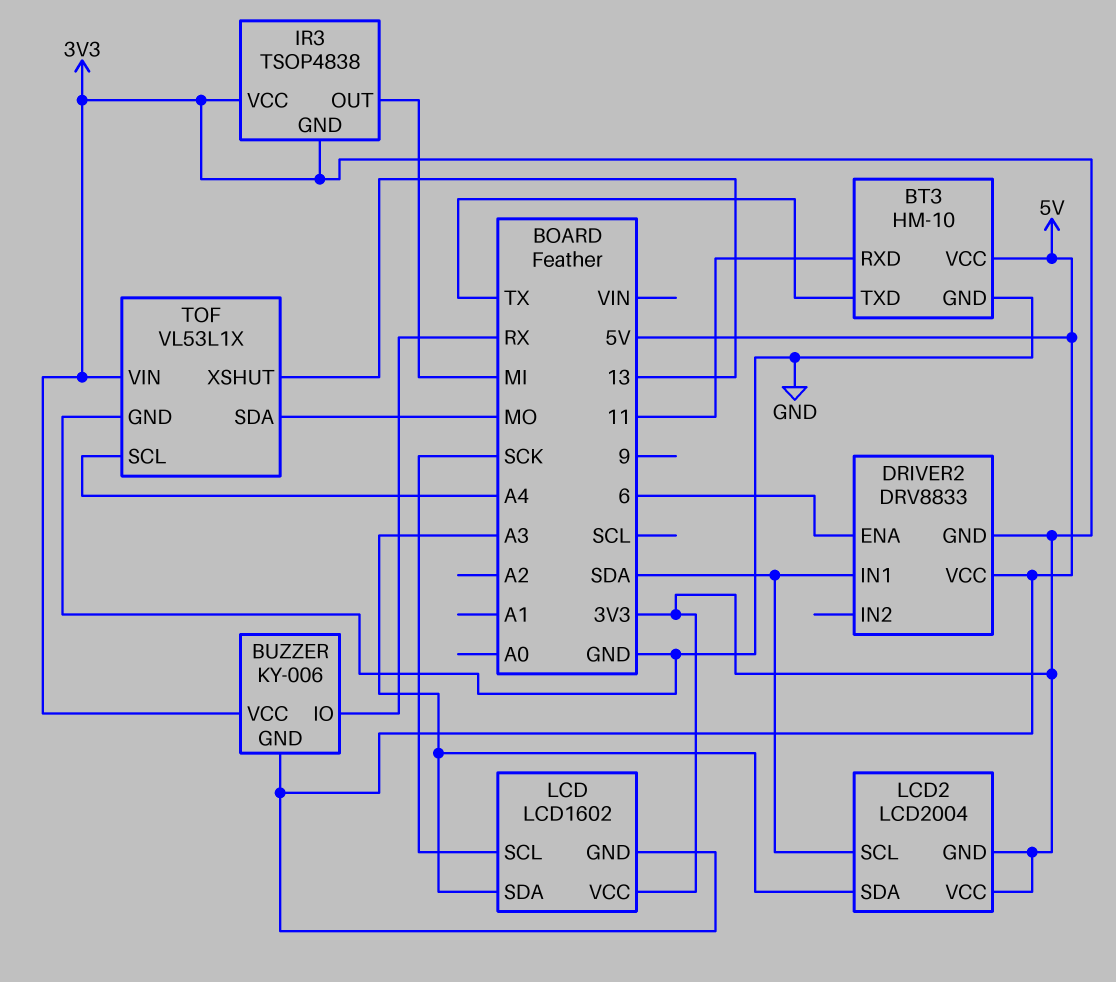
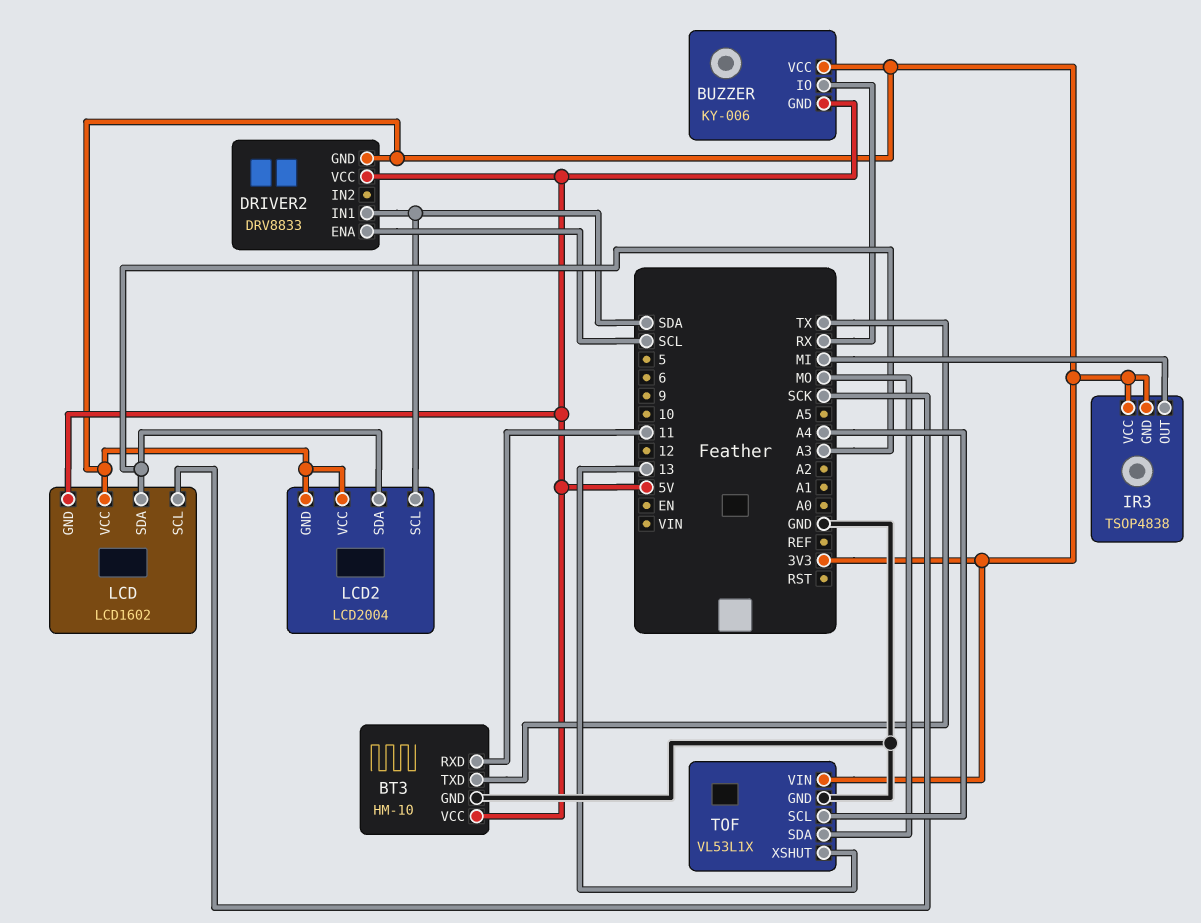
DRIVER2 pin ENA: 6 -> SCL

